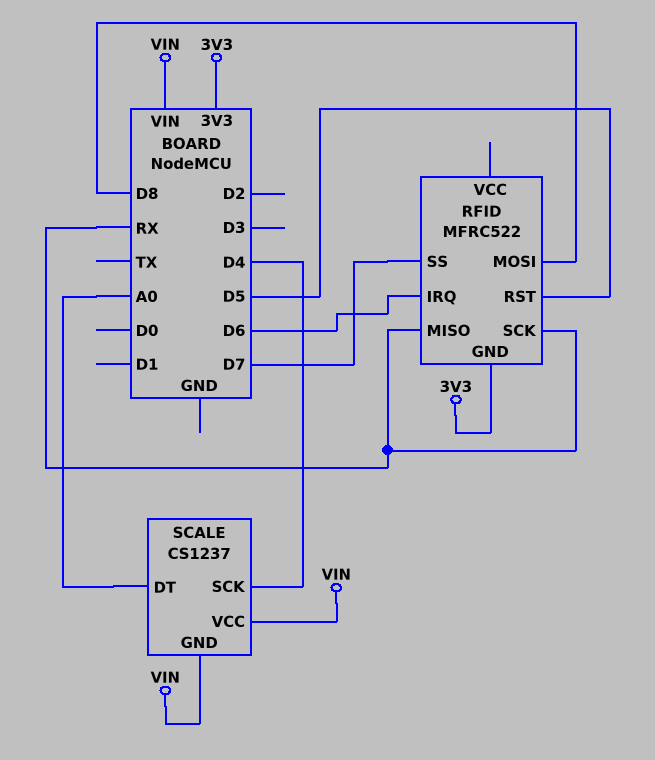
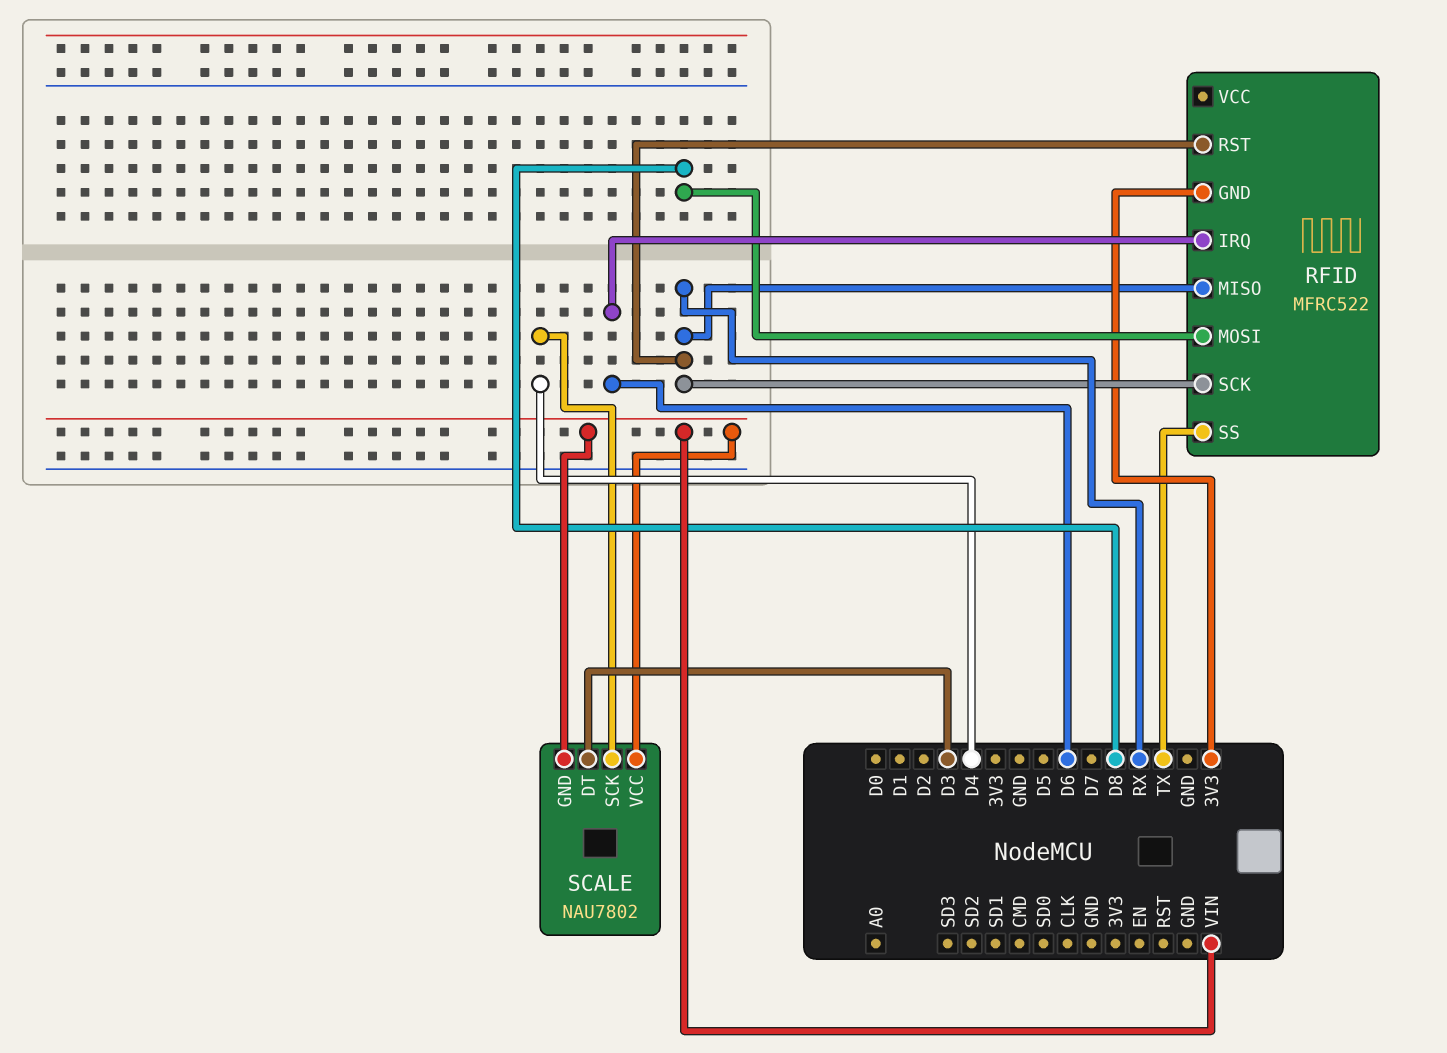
RFID pin RST: D5 -> RX
RFID pin SS: D7 -> TX
SCALE: CS1237 -> NAU7802
SCALE pin DT: A0 -> D3

